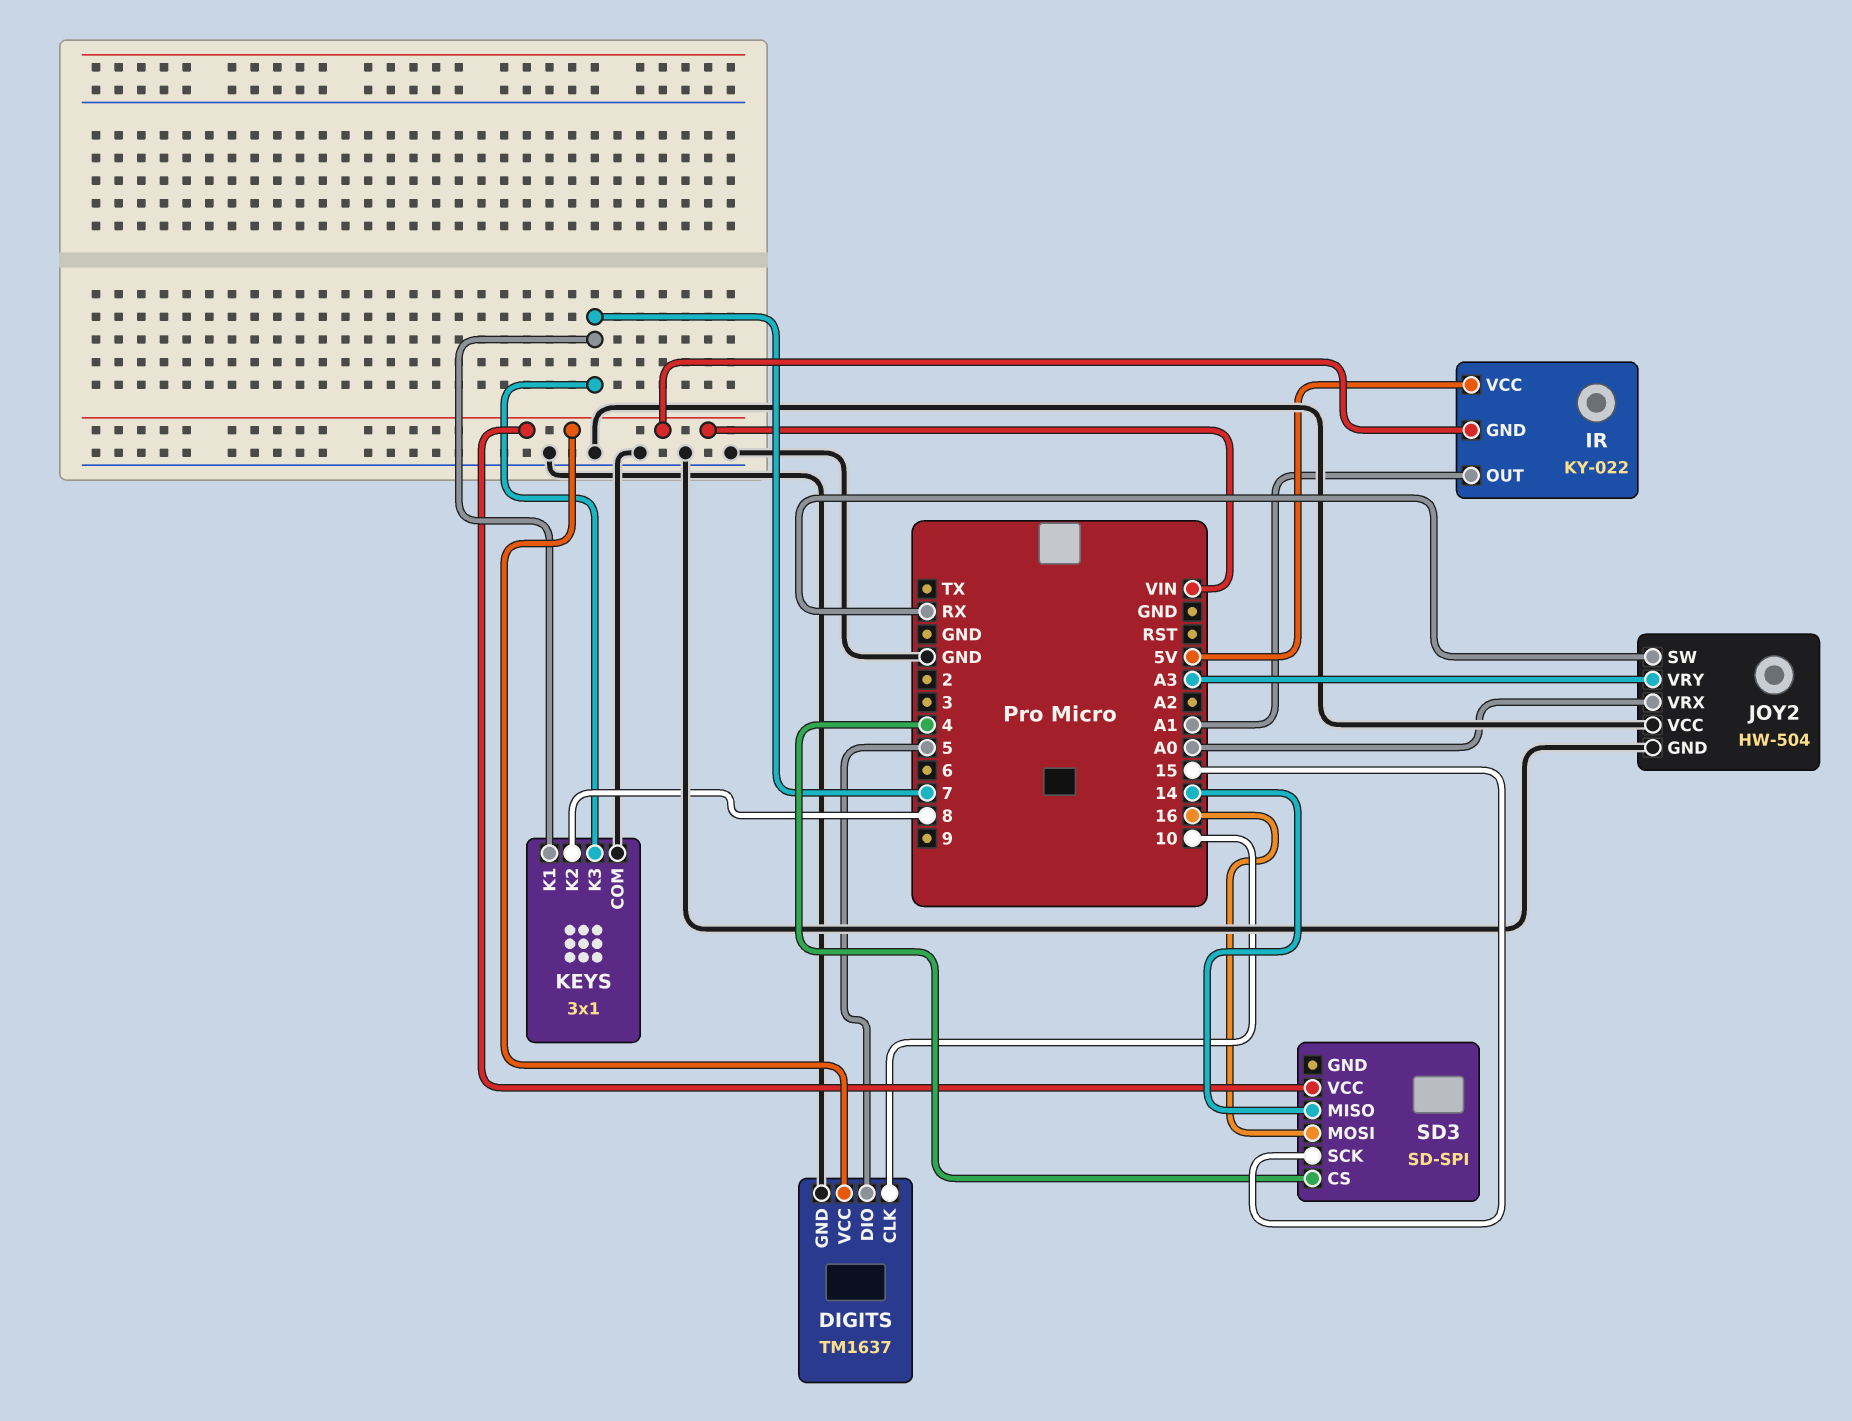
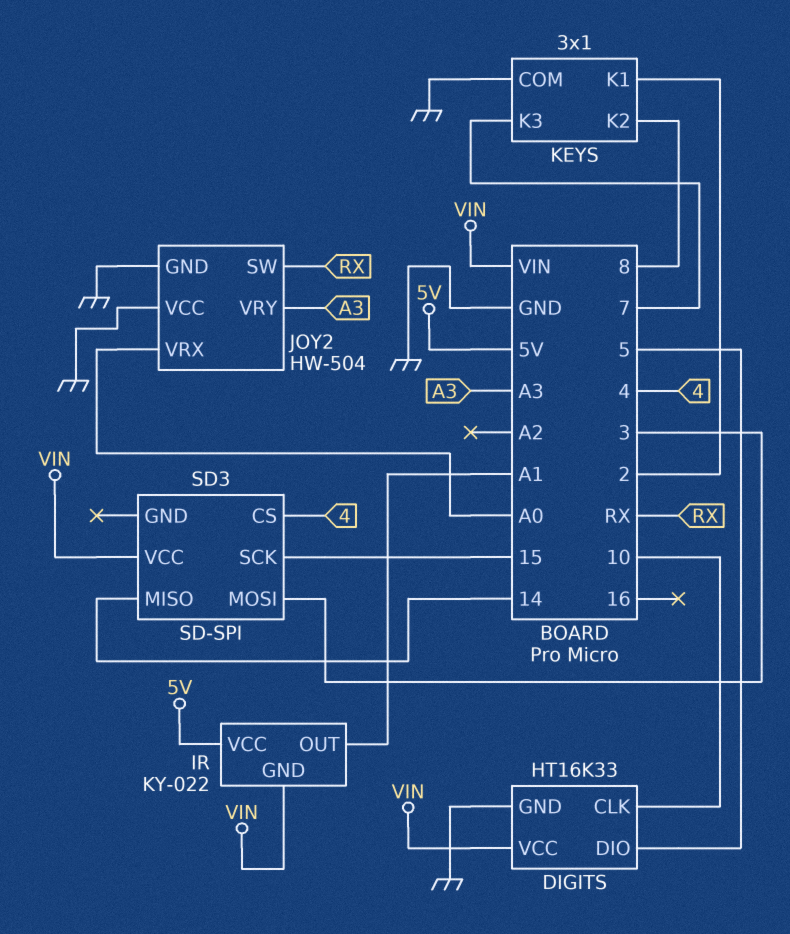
DIGITS: TM1637 -> HT16K33
KEYS pin K1: 7 -> 2
SD3 pin MOSI: 16 -> 3

